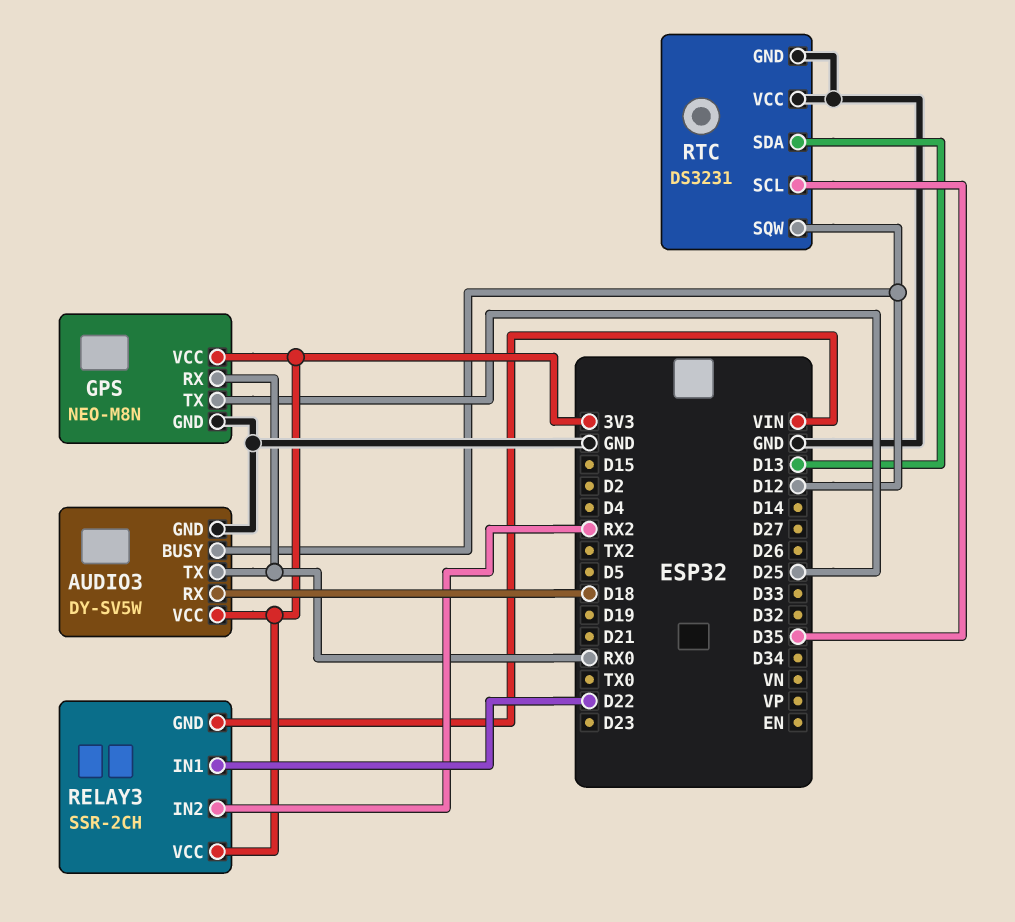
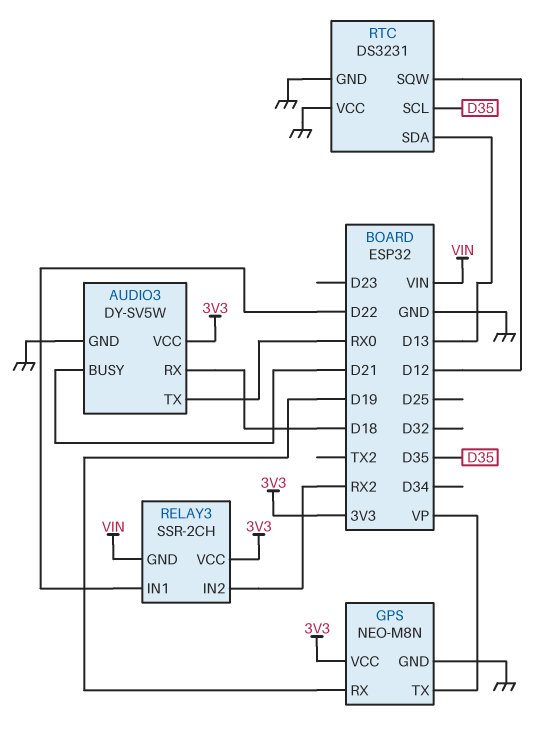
AUDIO3 pin BUSY: D12 -> D21
GPS pin RX: RX0 -> D19
GPS pin TX: D25 -> VP

